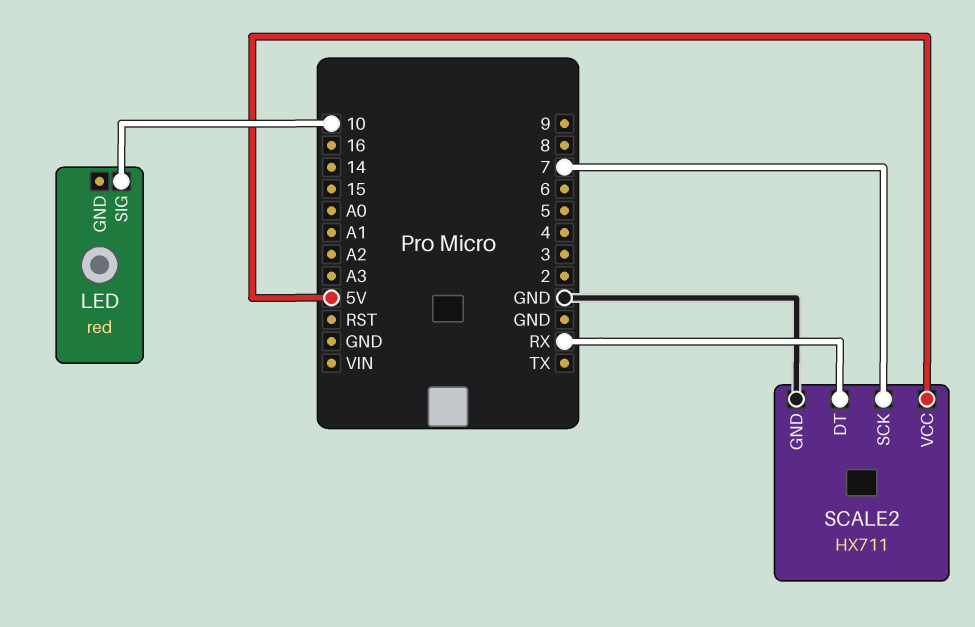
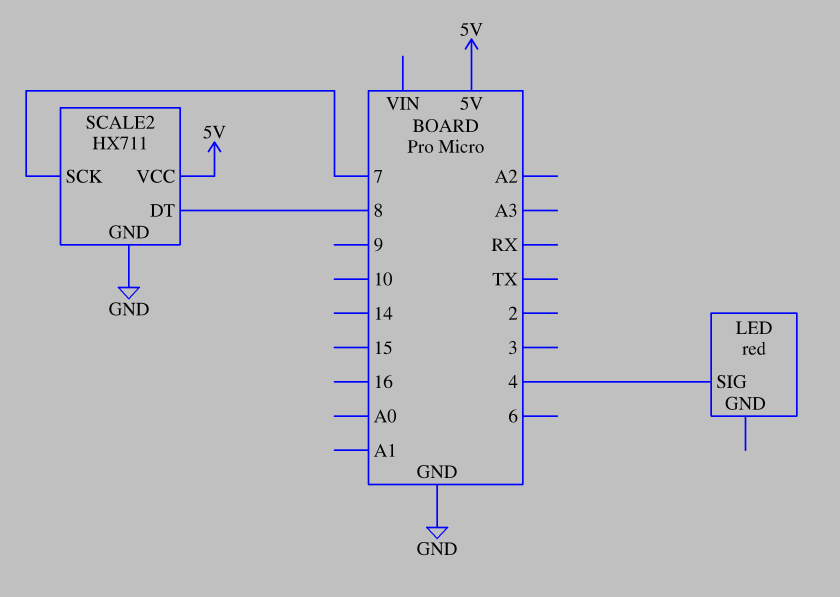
LED pin SIG: 10 -> 4
SCALE2 pin DT: RX -> 8

